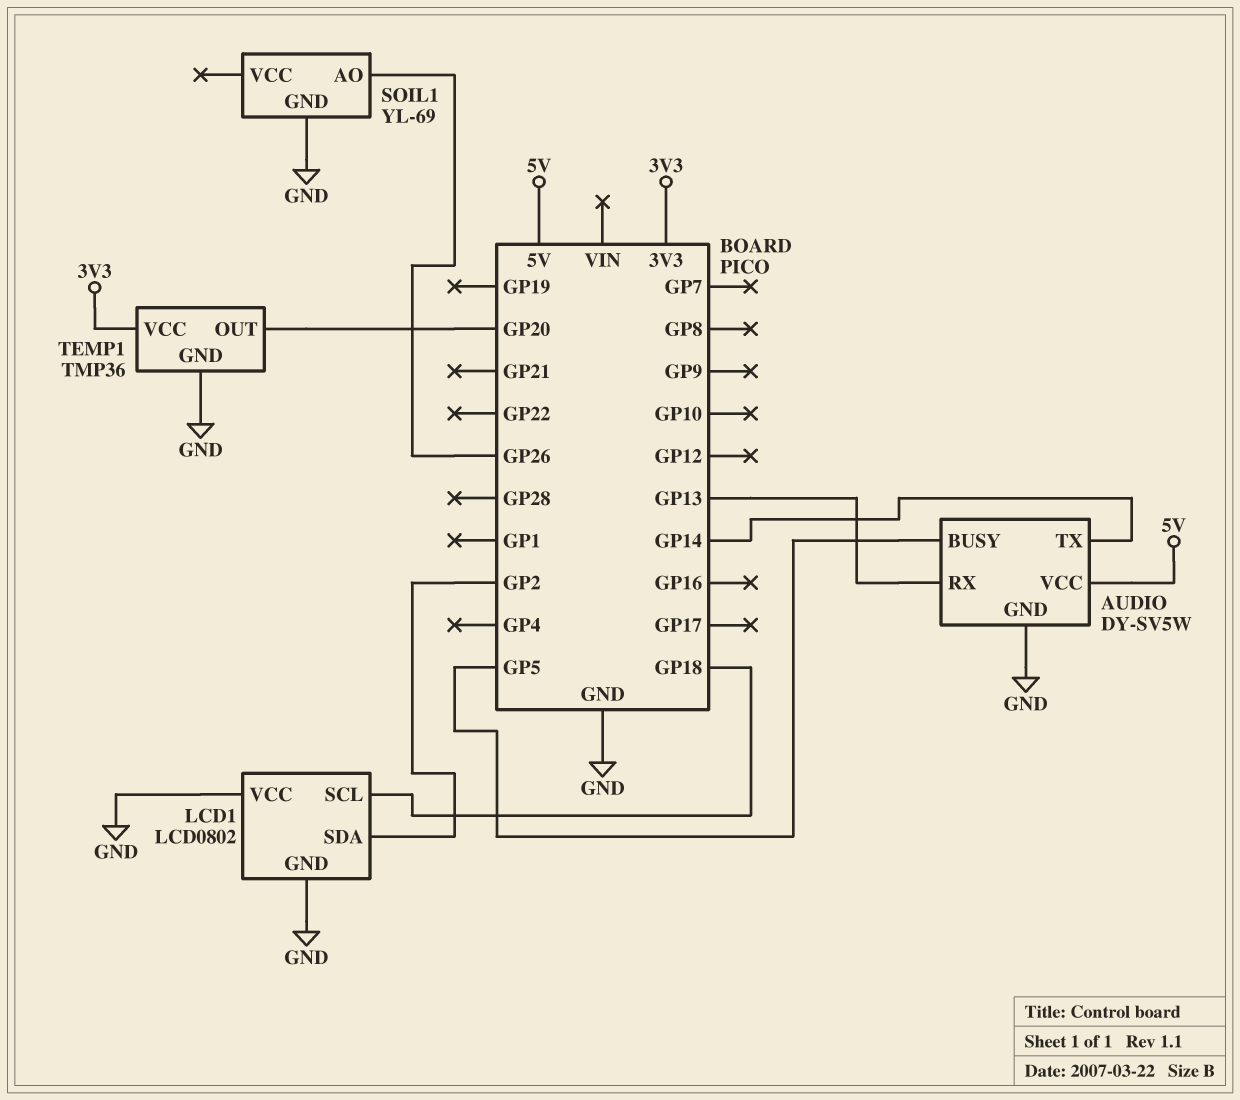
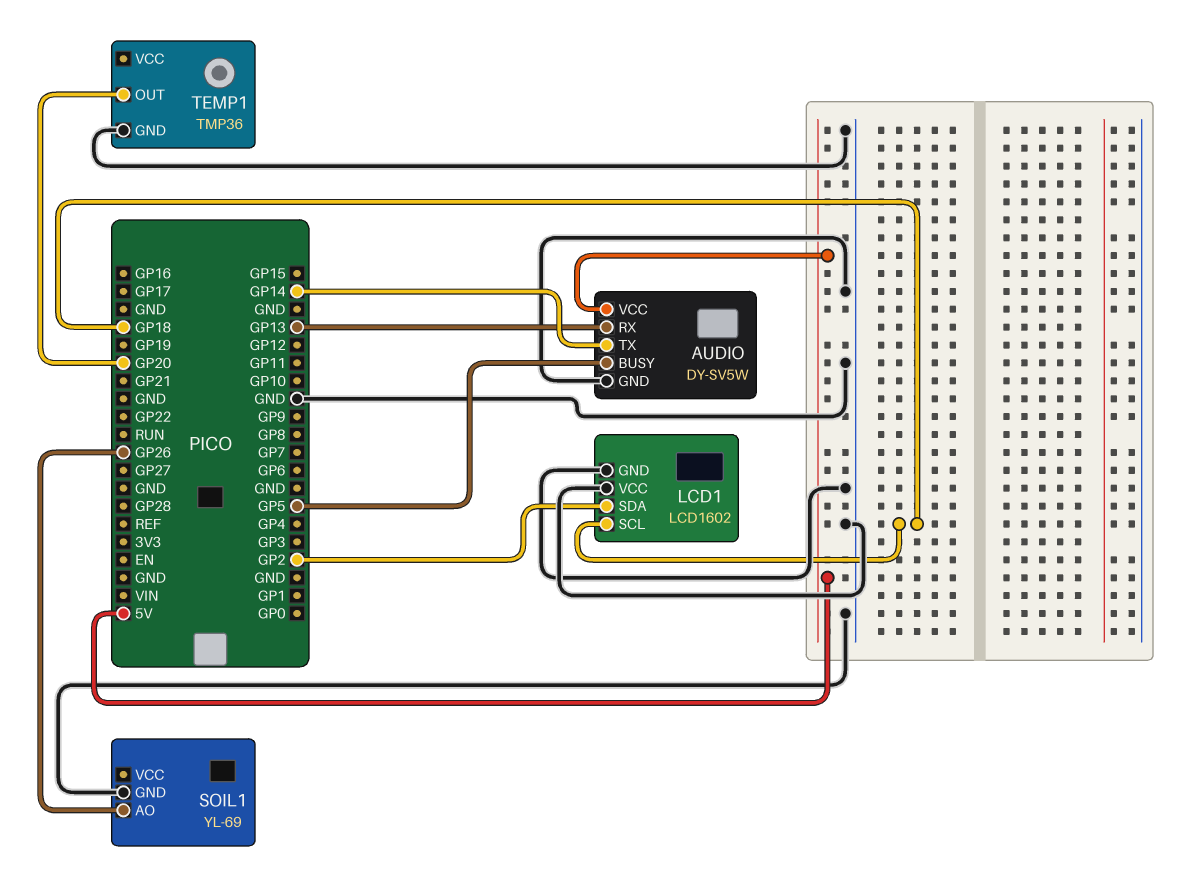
LCD1: LCD0802 -> LCD1602
TEMP1 pin VCC: 3V3 -> none

